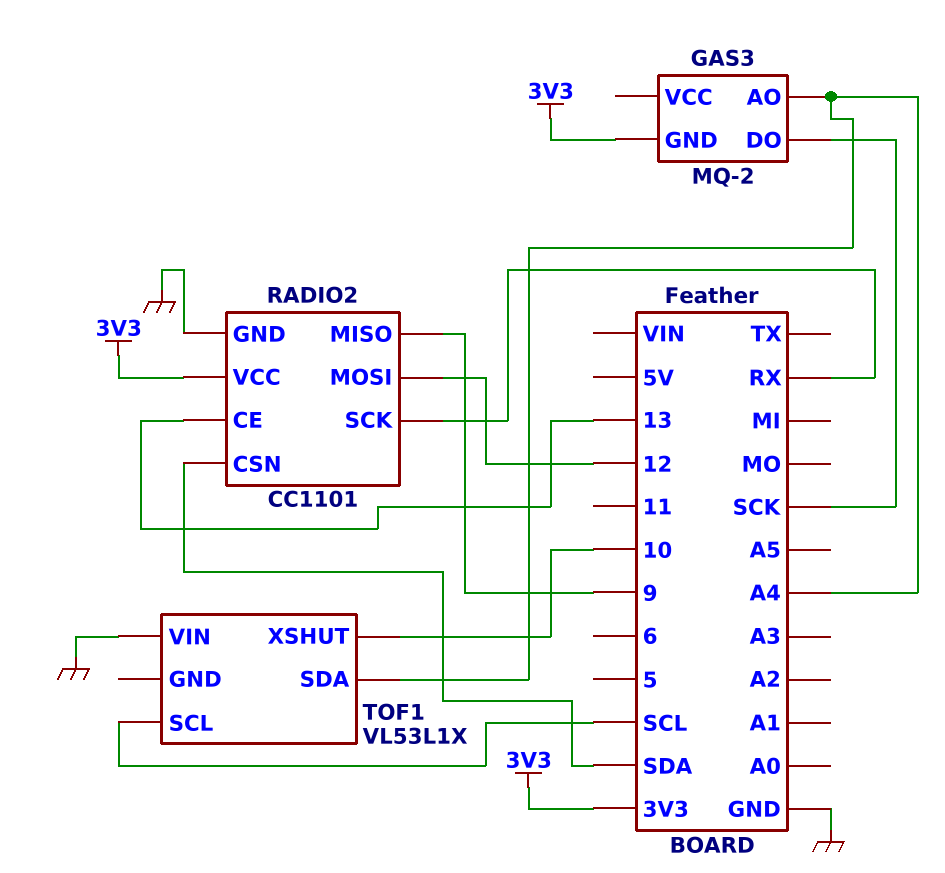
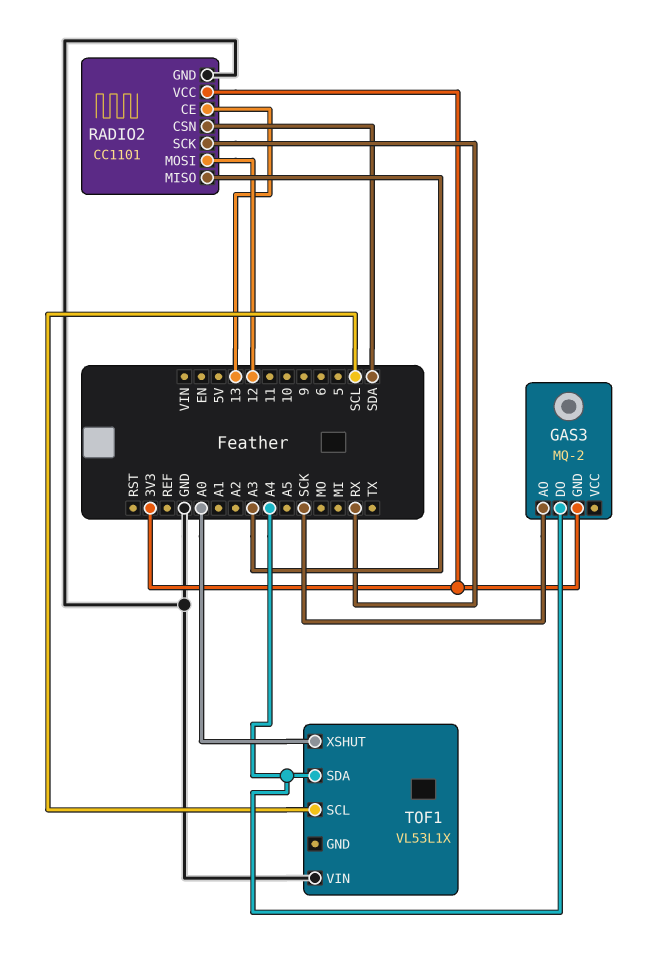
GAS3 pin AO: A4 -> SCK
GAS3 pin DO: SCK -> A4
RADIO2 pin MISO: 9 -> A3
TOF1 pin XSHUT: 10 -> A0

